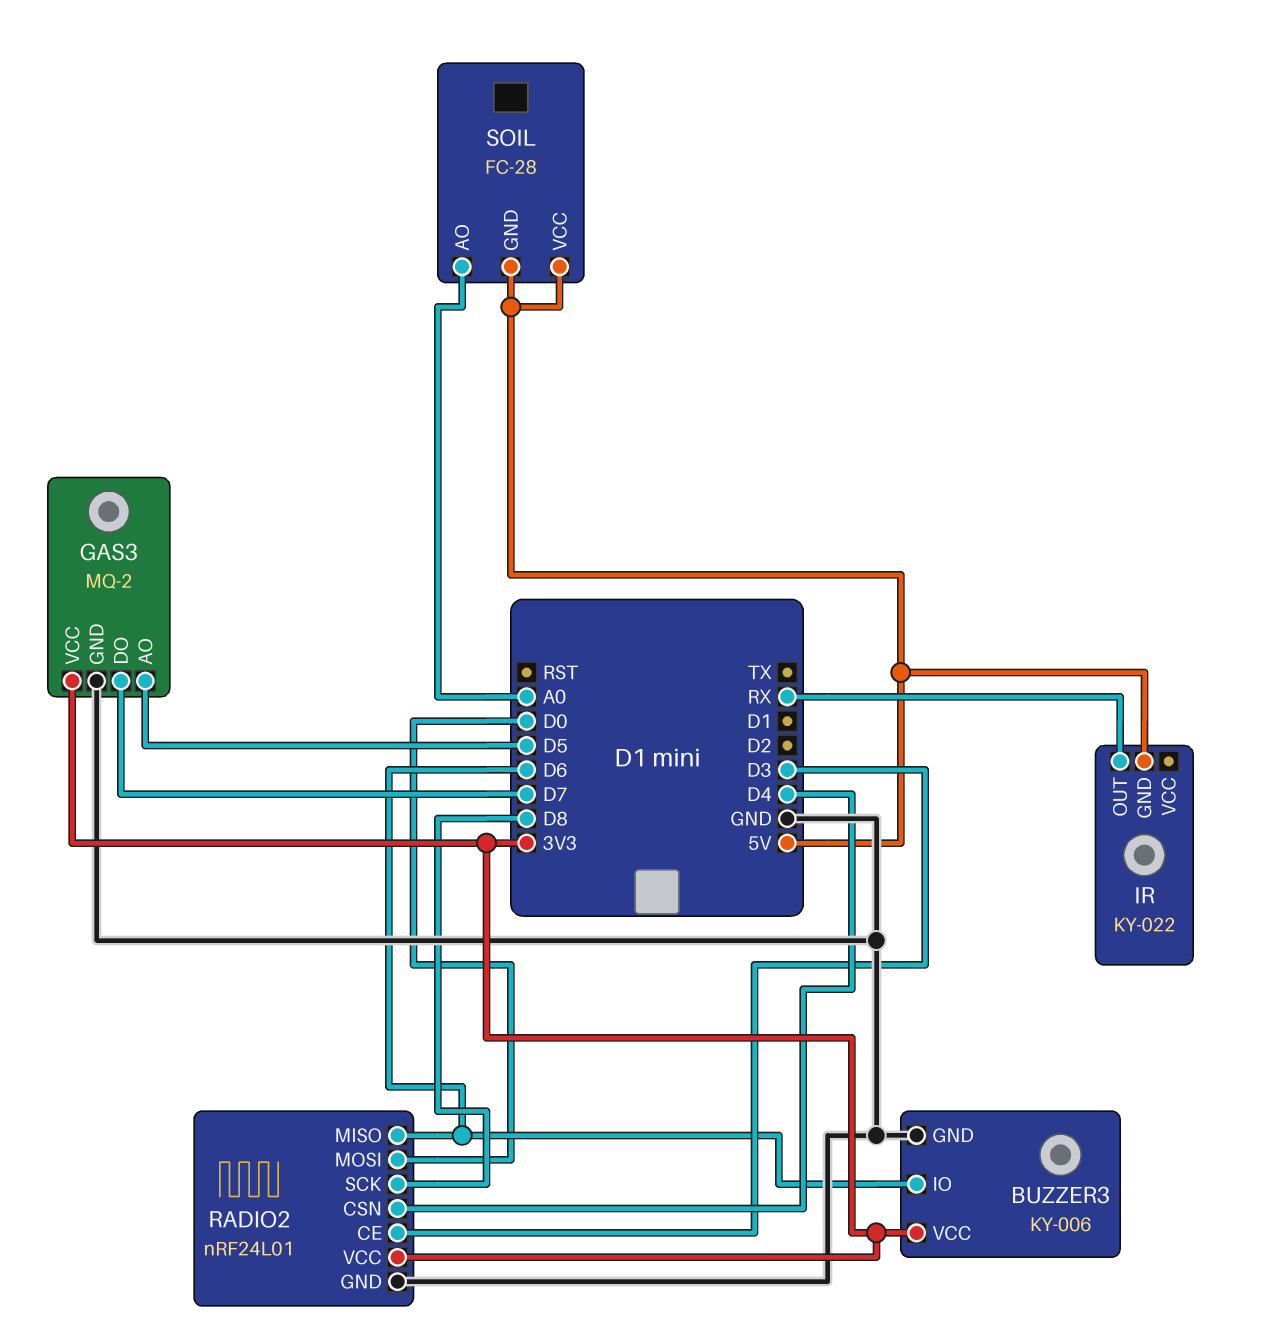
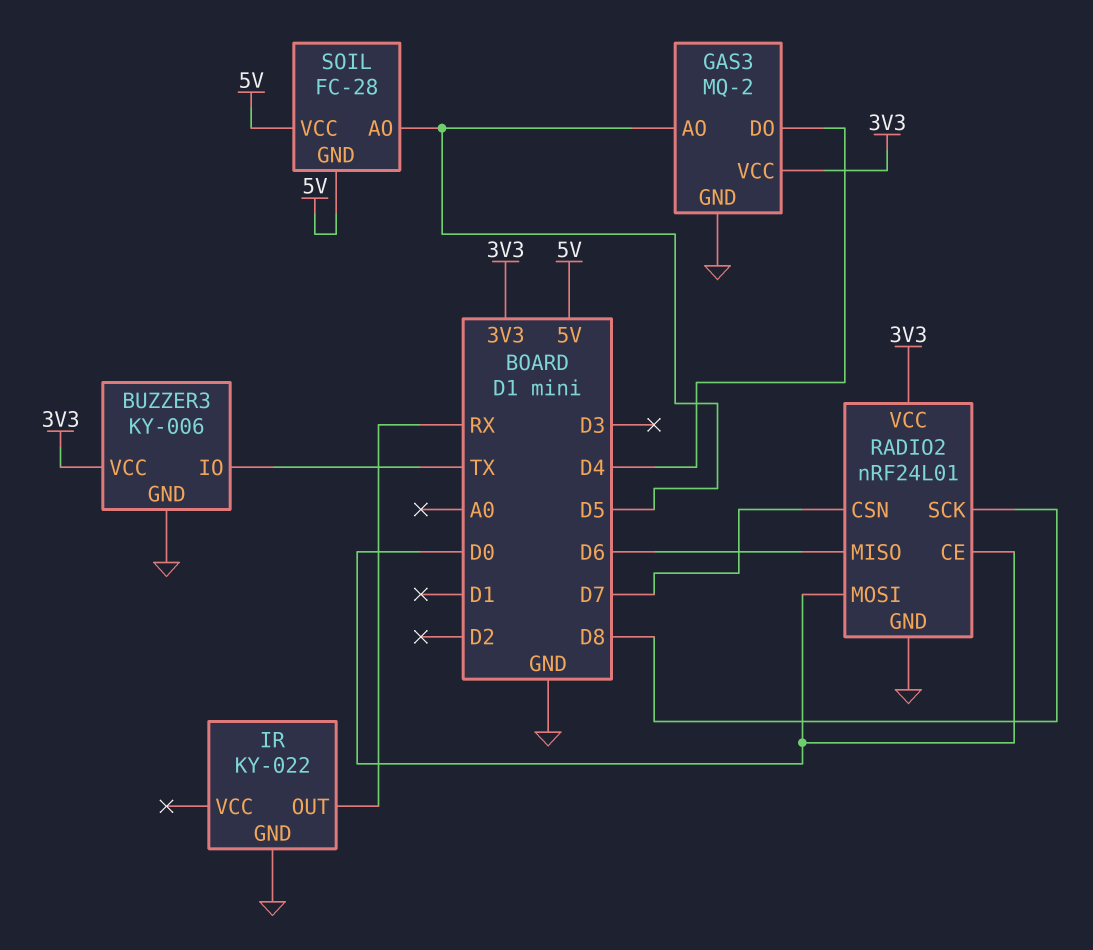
BUZZER3 pin IO: D6 -> TX
GAS3 pin DO: D7 -> D4
IR pin GND: 5V -> GND
RADIO2 pin CE: D3 -> D0
RADIO2 pin CSN: D4 -> D7
SOIL pin AO: A0 -> D5

